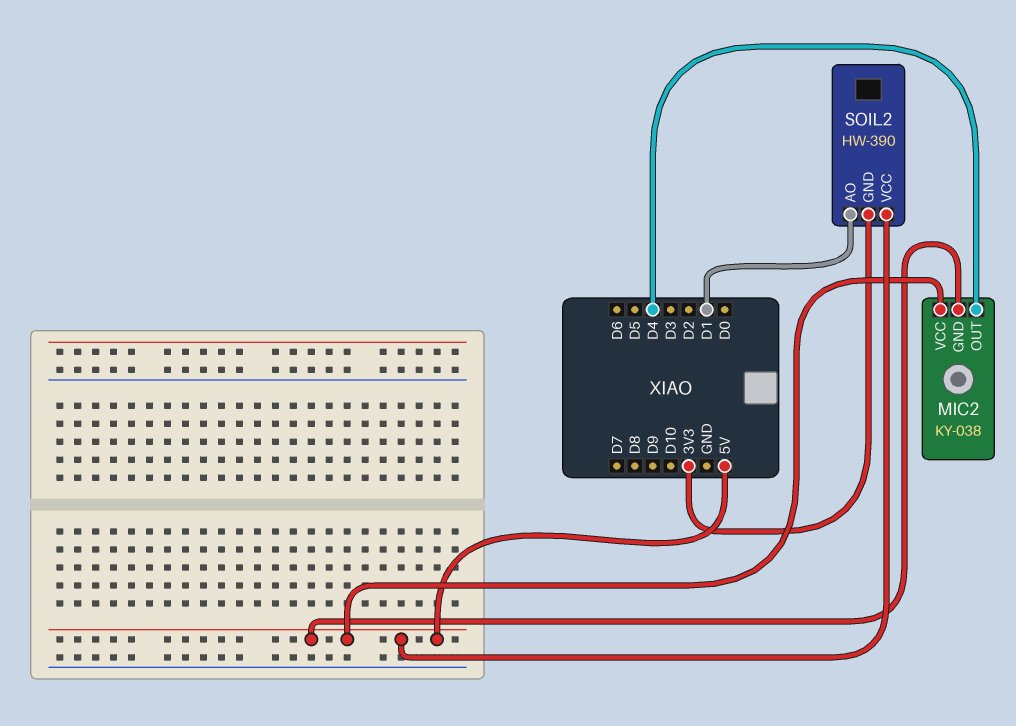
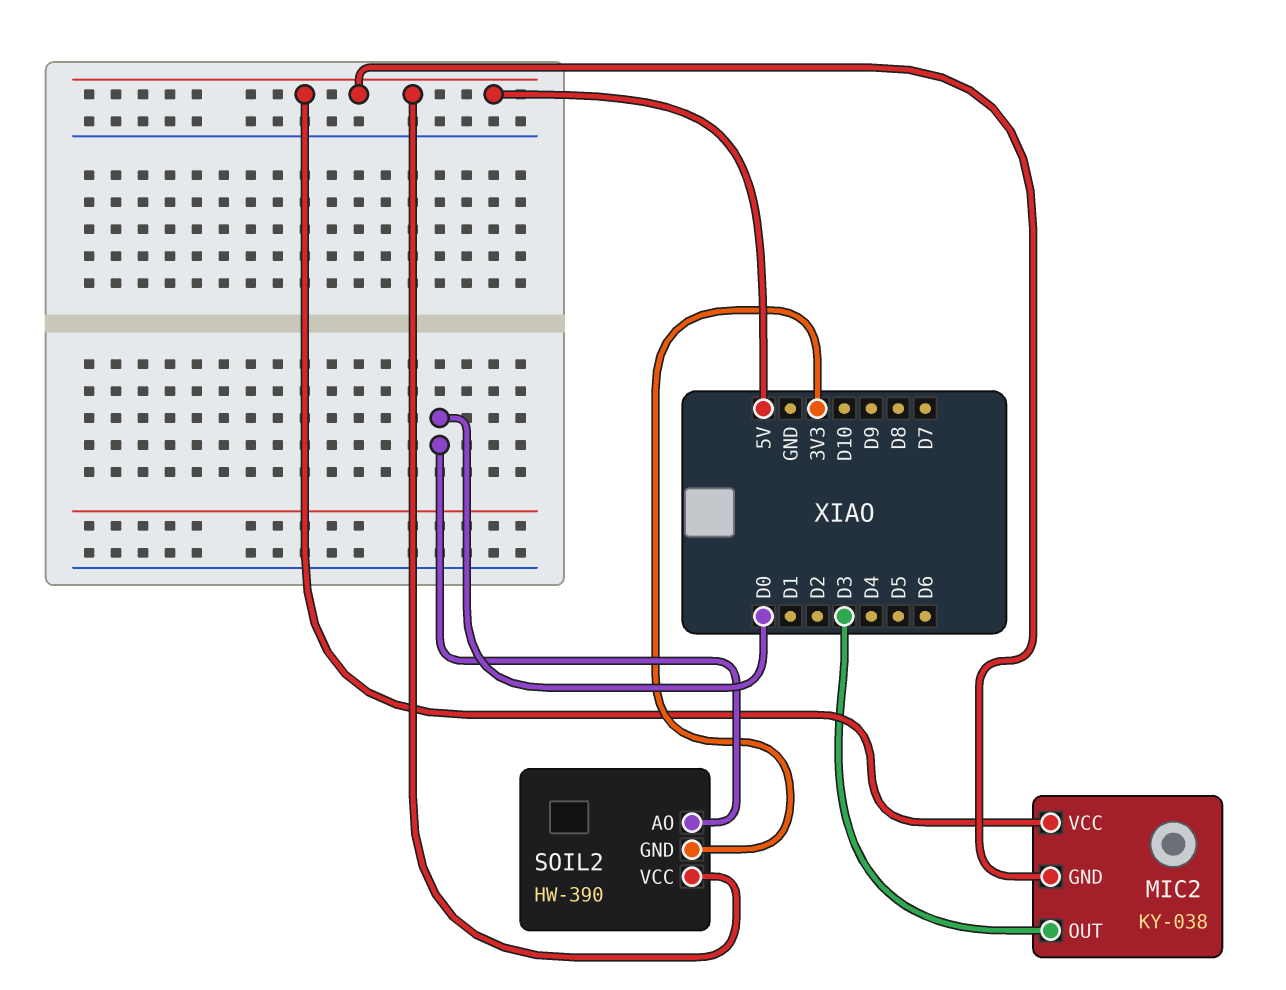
MIC2 pin OUT: D4 -> D3
SOIL2 pin AO: D1 -> D0

